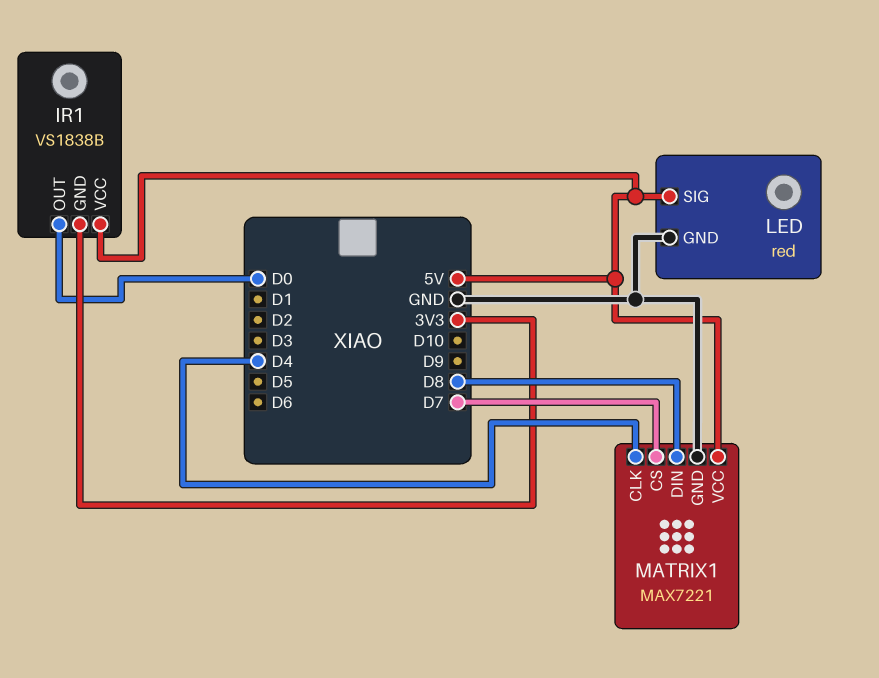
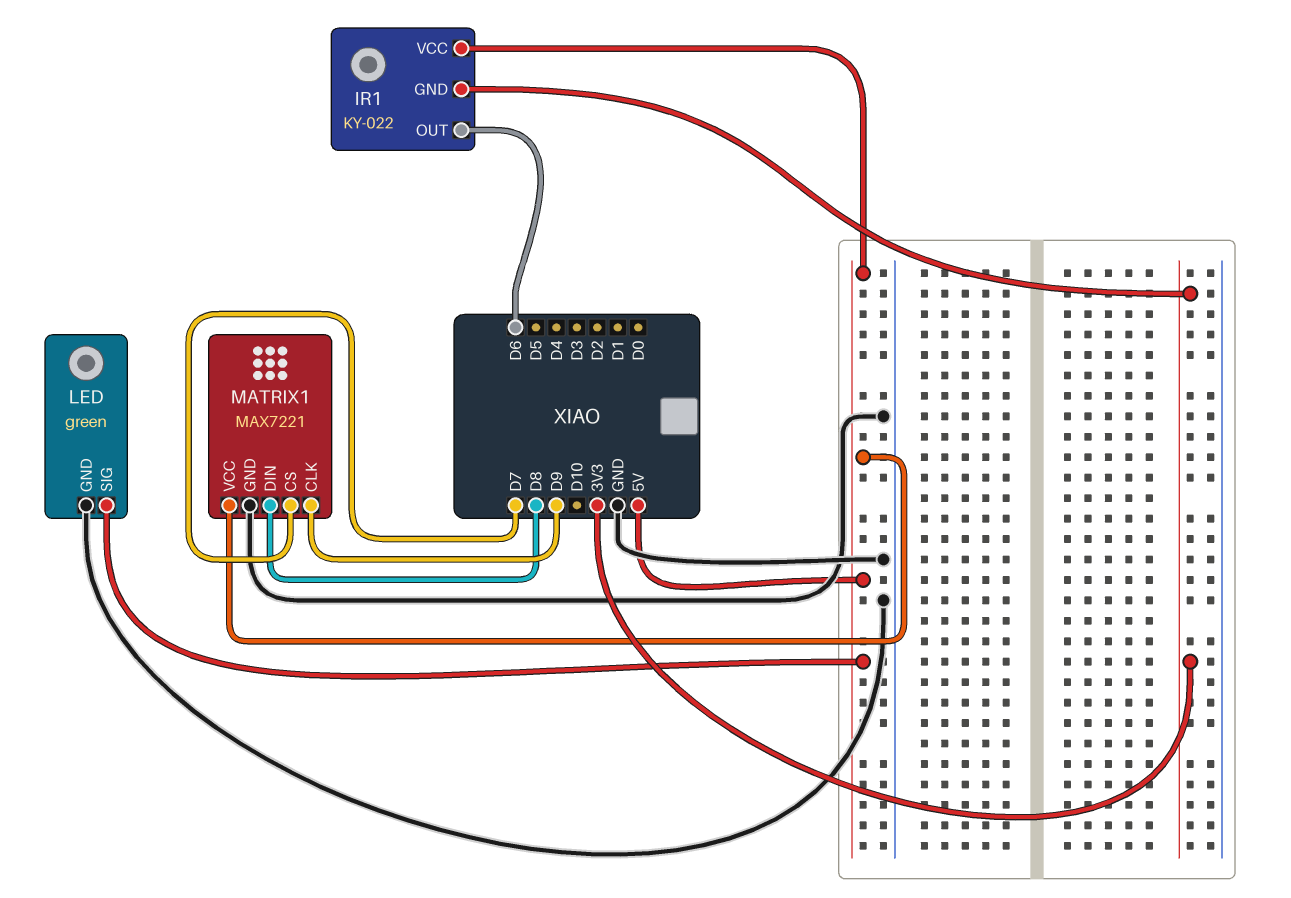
IR1: VS1838B -> KY-022
IR1 pin OUT: D0 -> D6
LED: red -> green
MATRIX1 pin CLK: D4 -> D9

